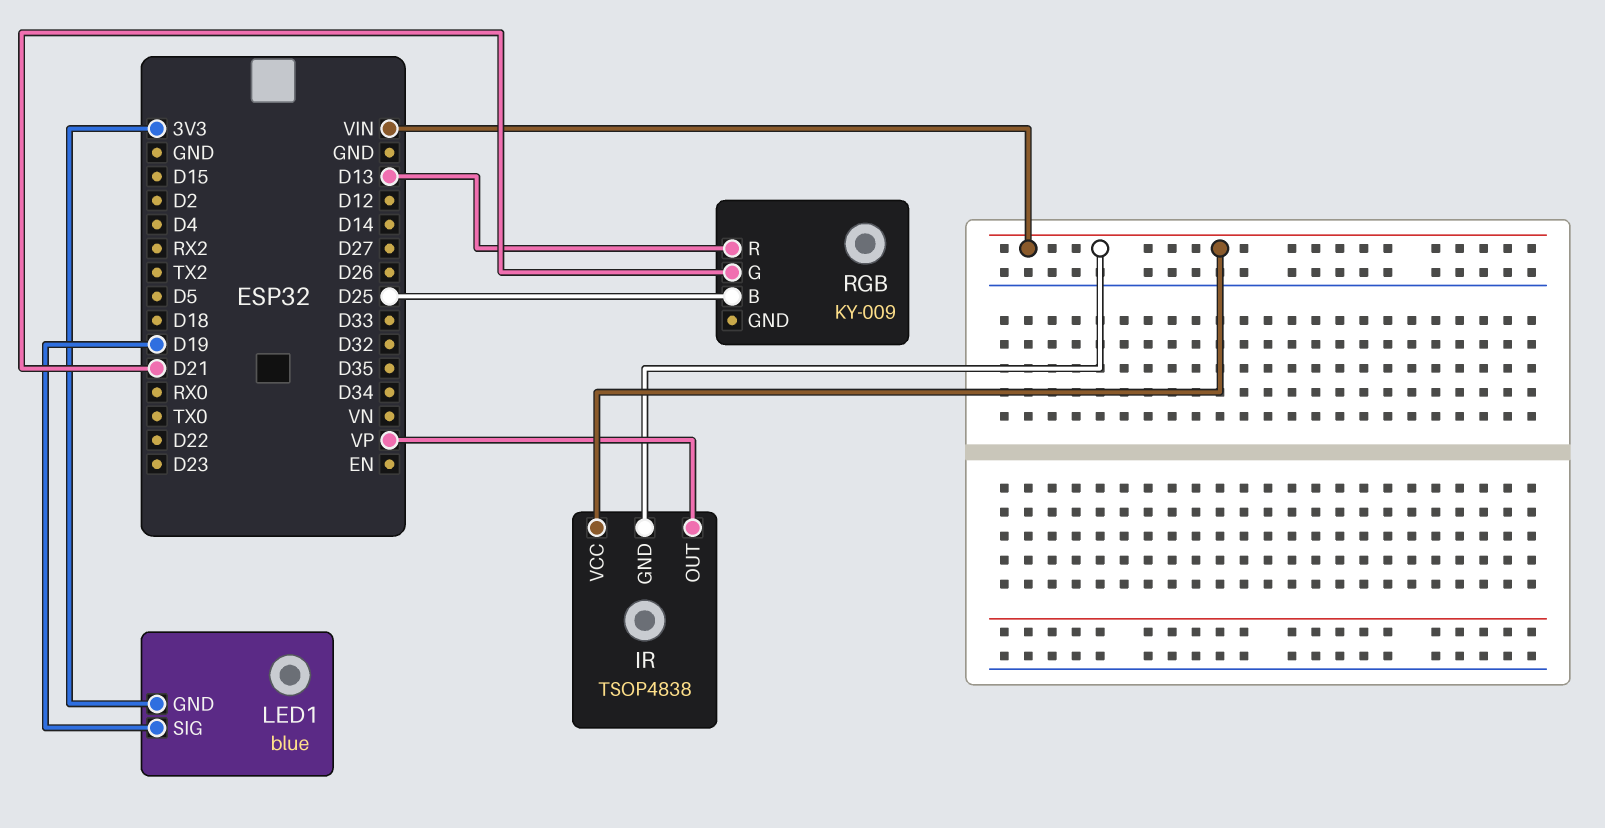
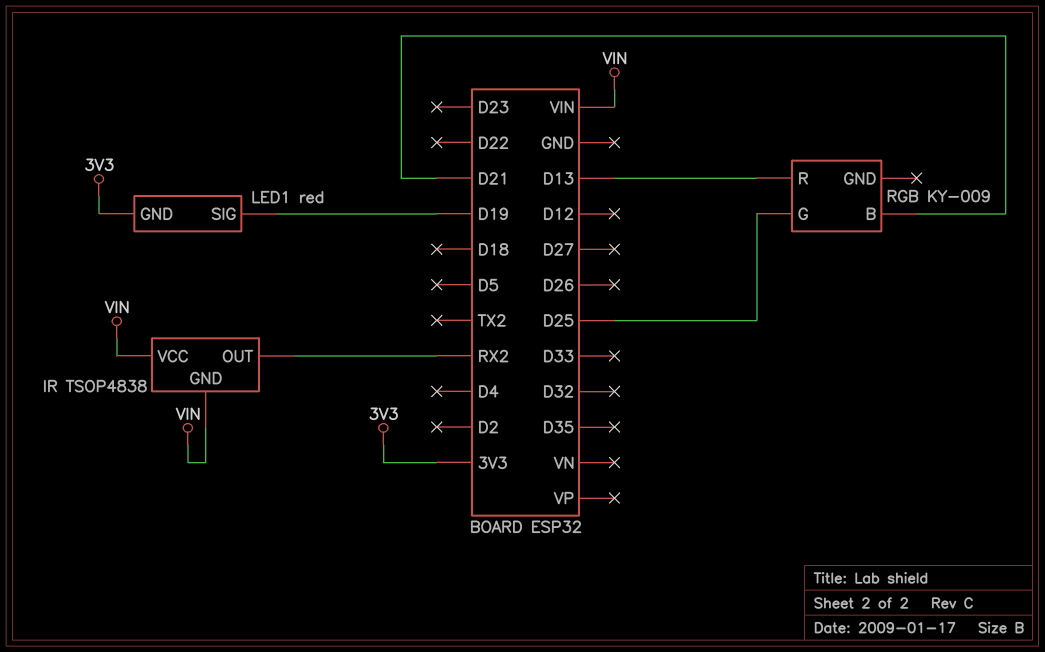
IR pin OUT: VP -> RX2
LED1: blue -> red
RGB pin B: D25 -> D21
RGB pin G: D21 -> D25

